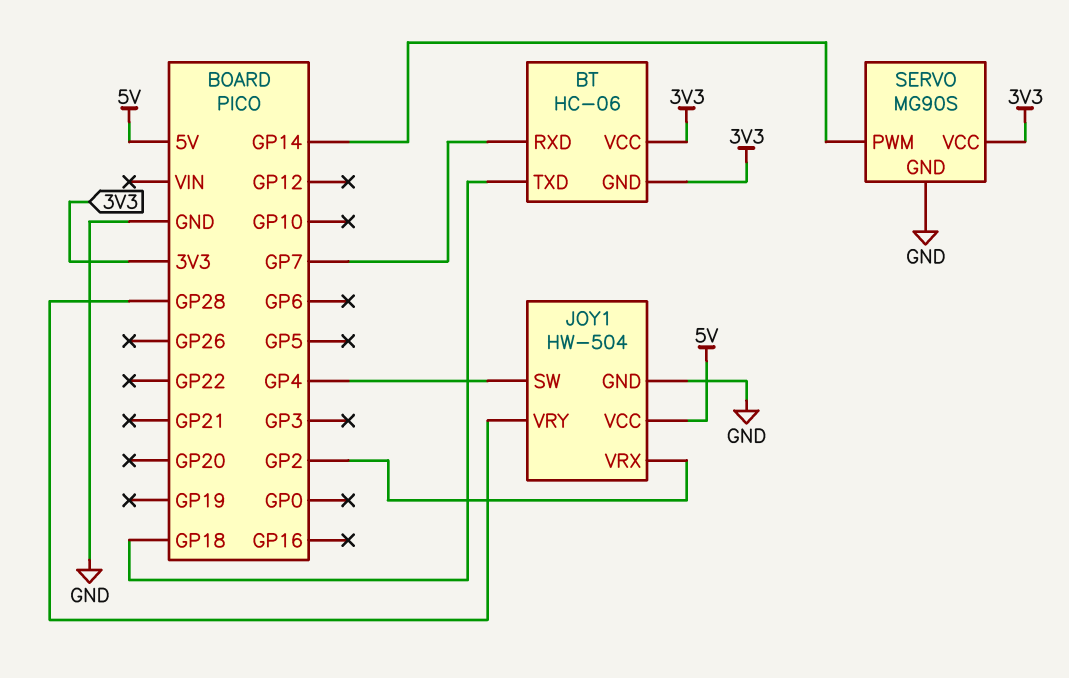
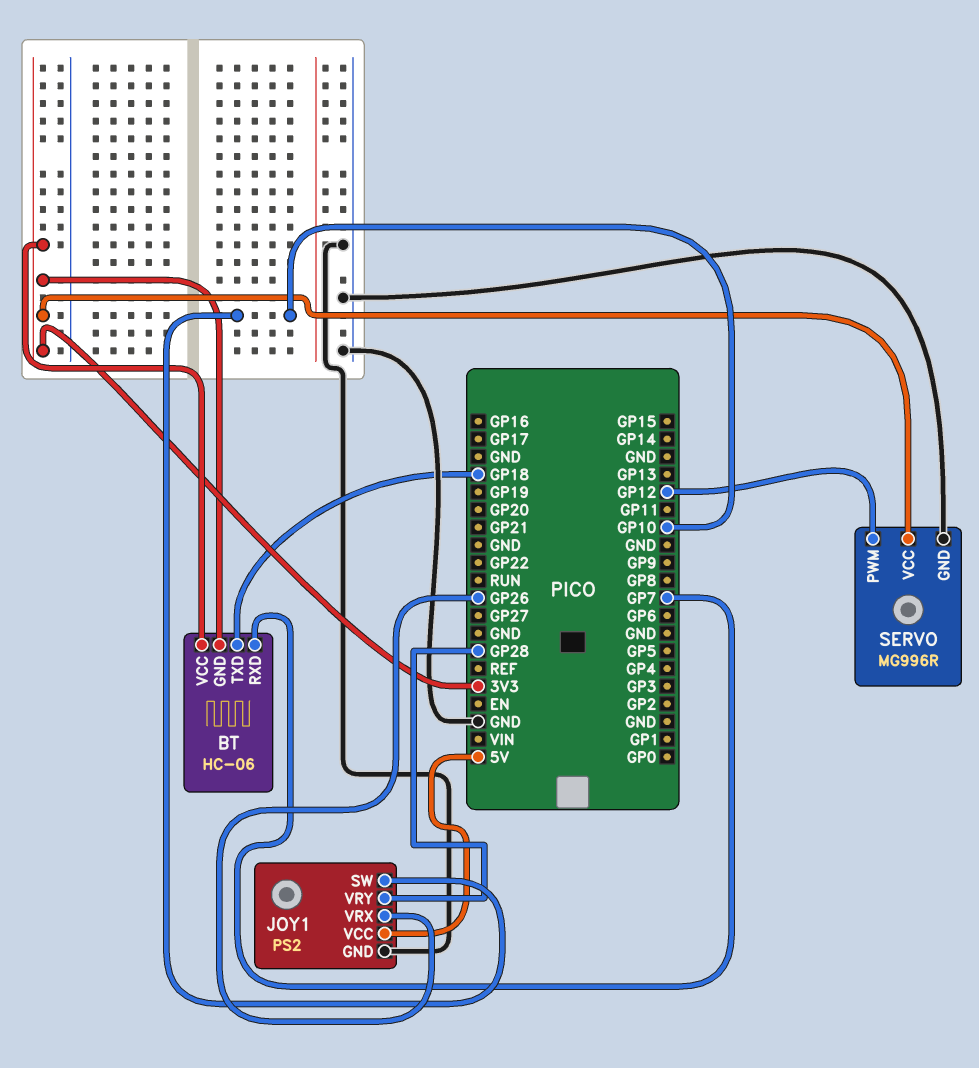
JOY1: HW-504 -> PS2
JOY1 pin SW: GP4 -> GP10
JOY1 pin VRX: GP2 -> GP26
SERVO: MG90S -> MG996R
SERVO pin PWM: GP14 -> GP12

